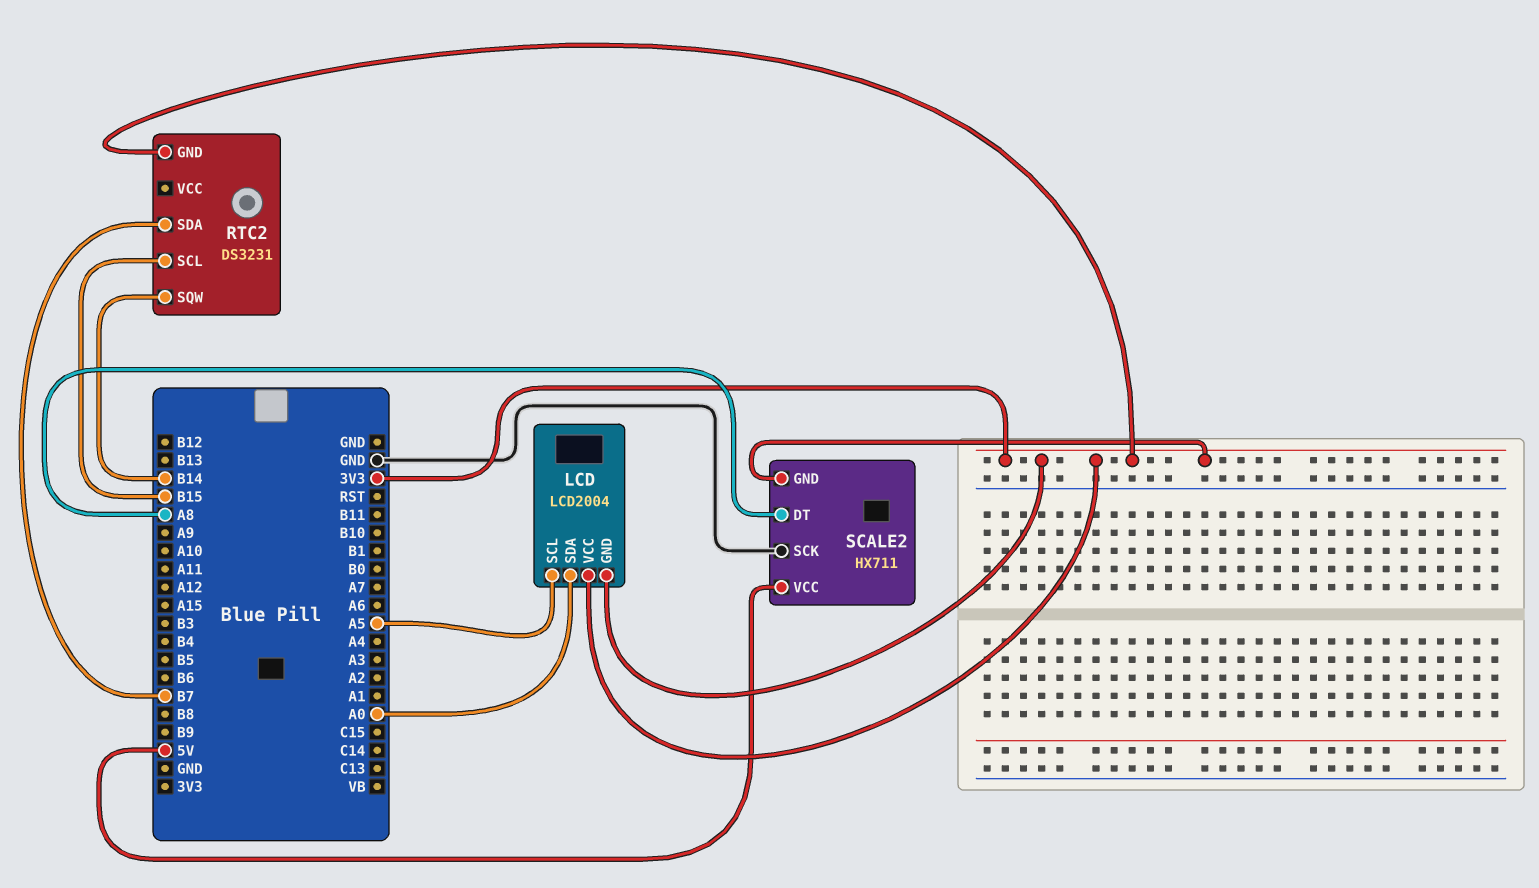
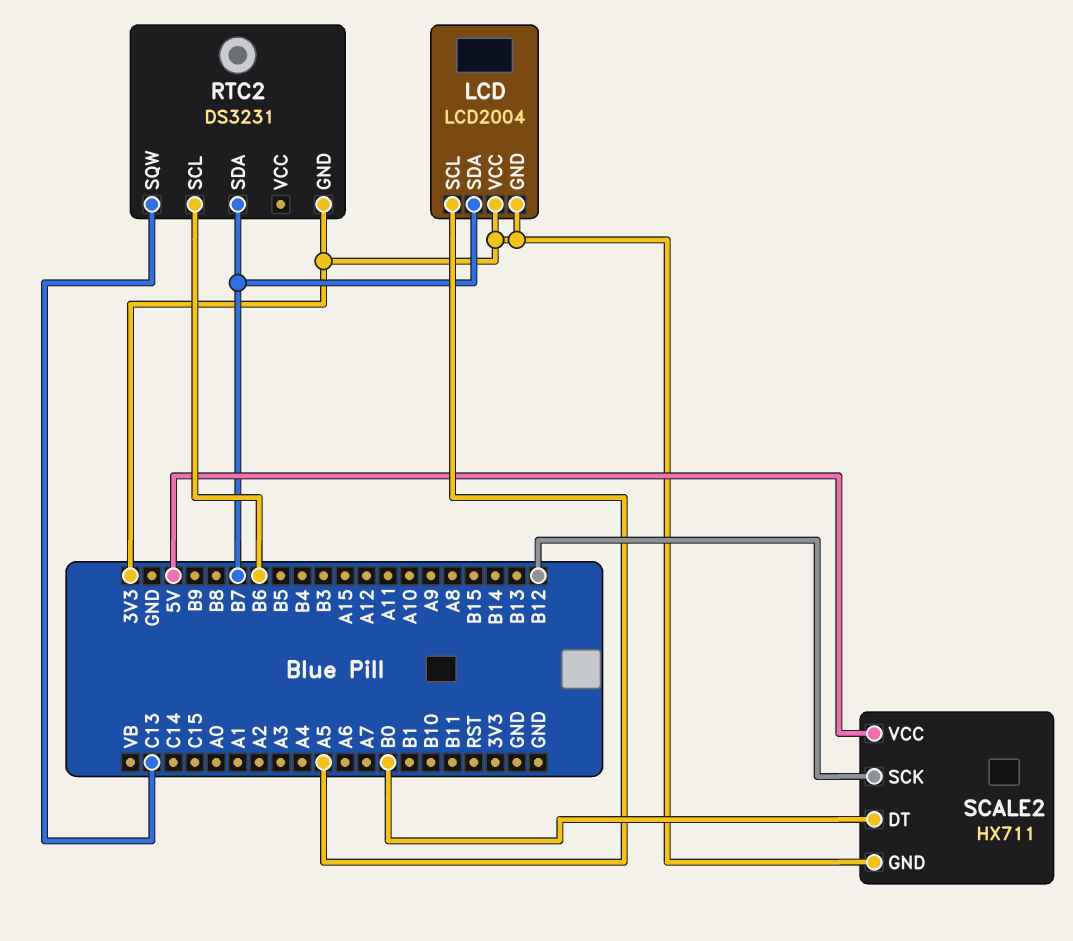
LCD pin SDA: A0 -> B7
RTC2 pin SCL: B15 -> B6
RTC2 pin SQW: B14 -> C13
SCALE2 pin DT: A8 -> B0
SCALE2 pin SCK: GND -> B12

